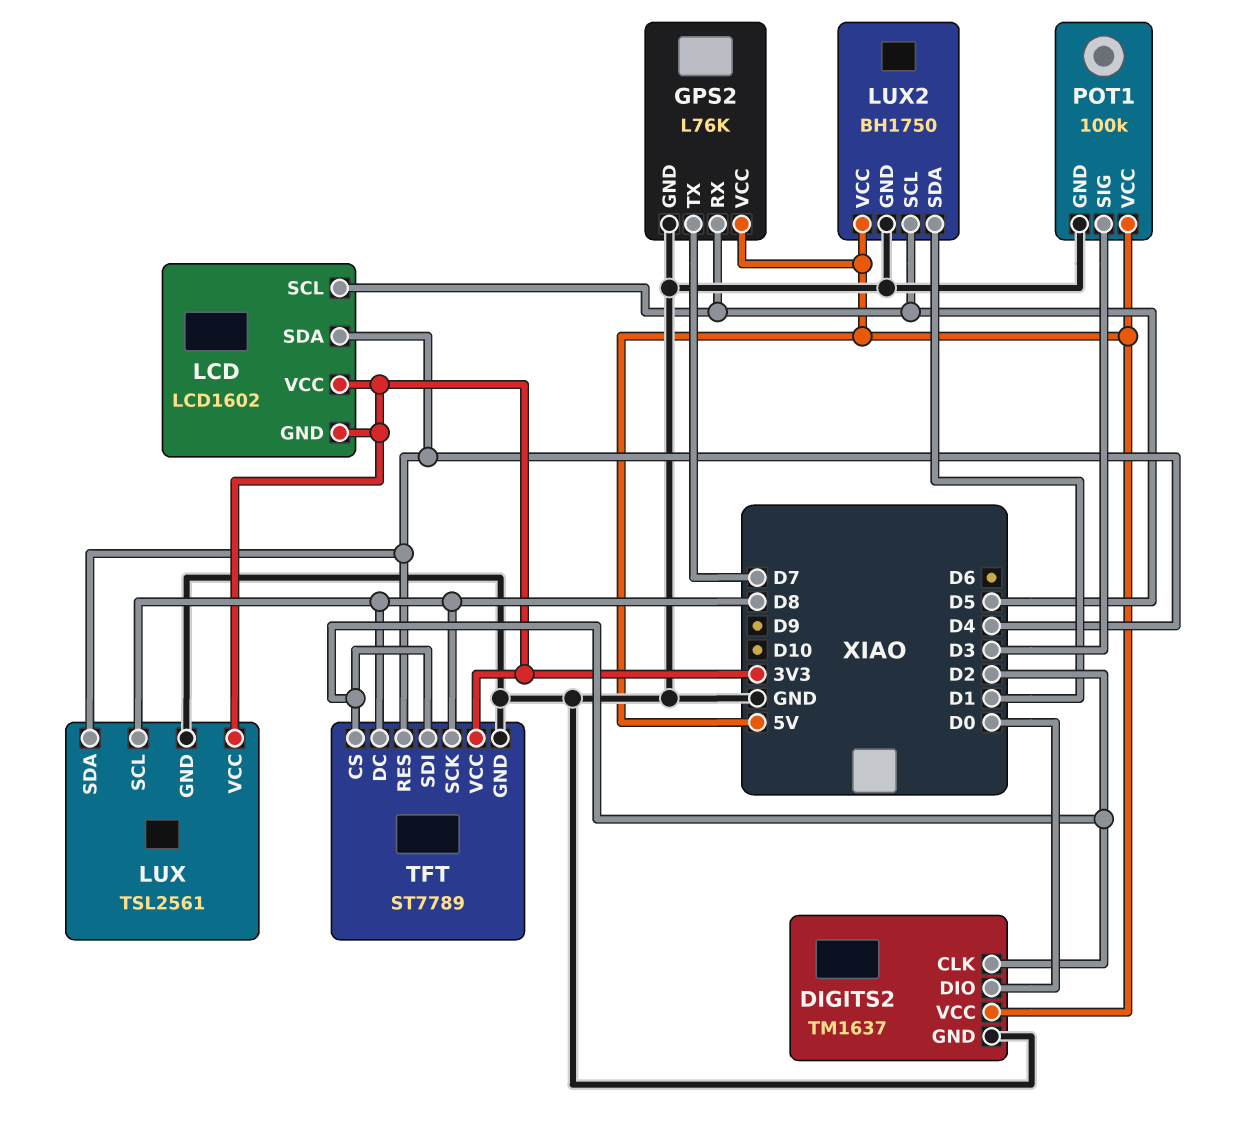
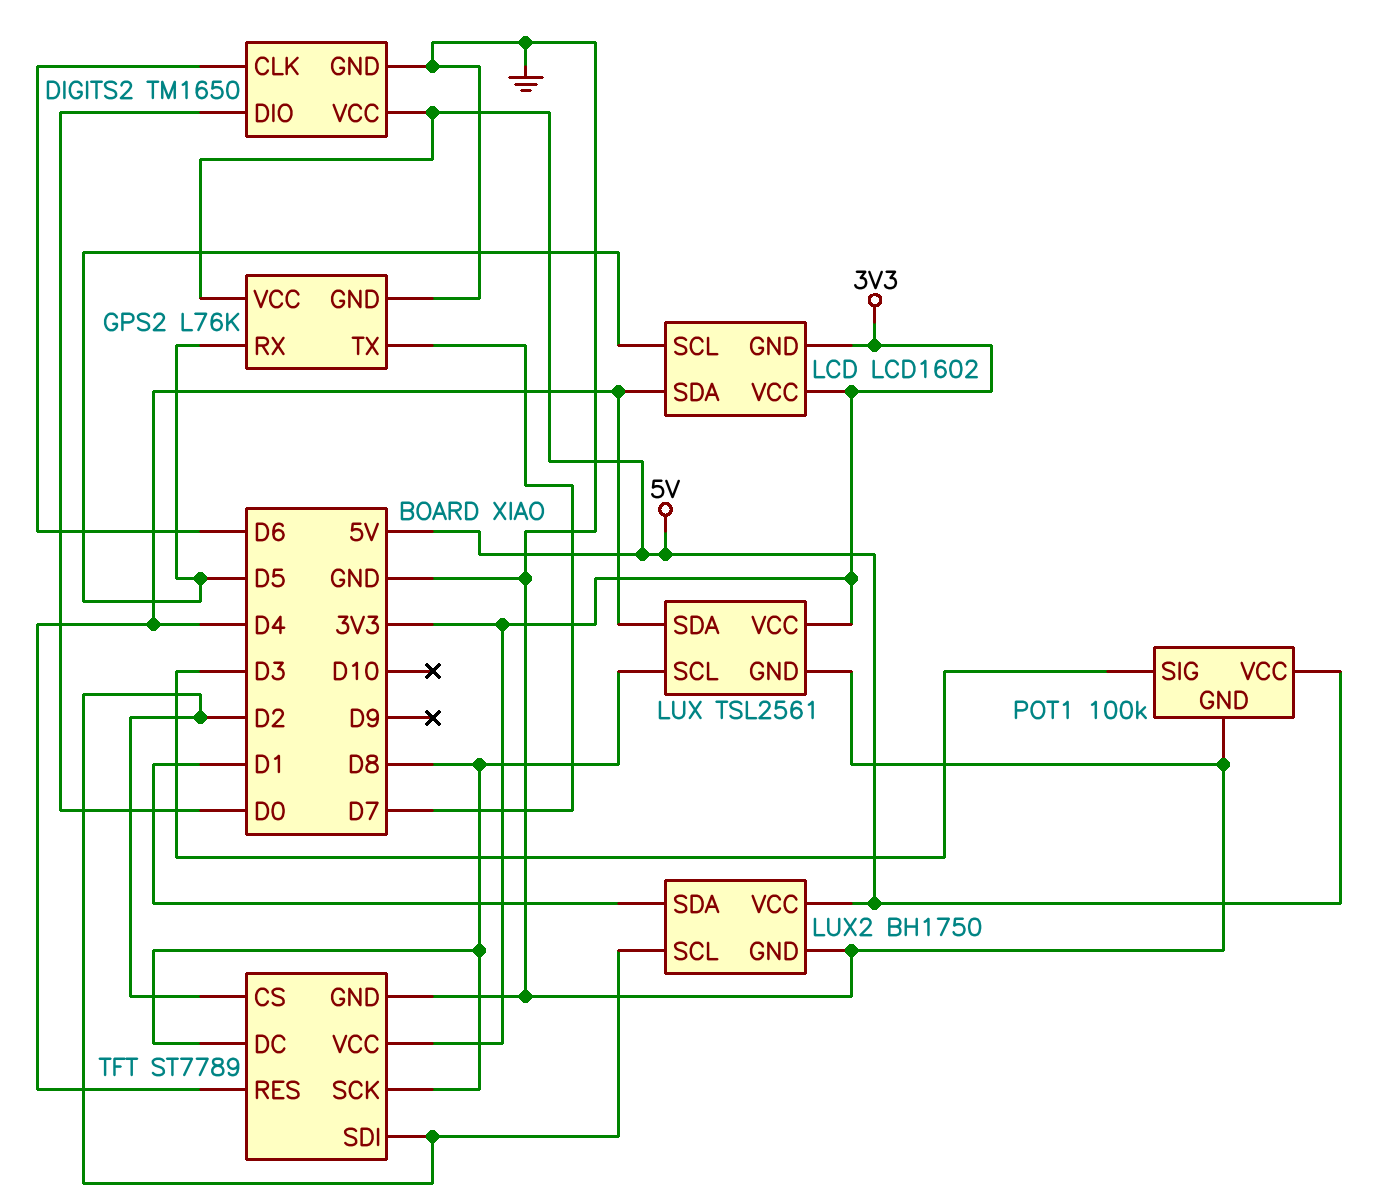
DIGITS2: TM1637 -> TM1650
DIGITS2 pin CLK: D2 -> D6
LUX2 pin SCL: D5 -> D2

